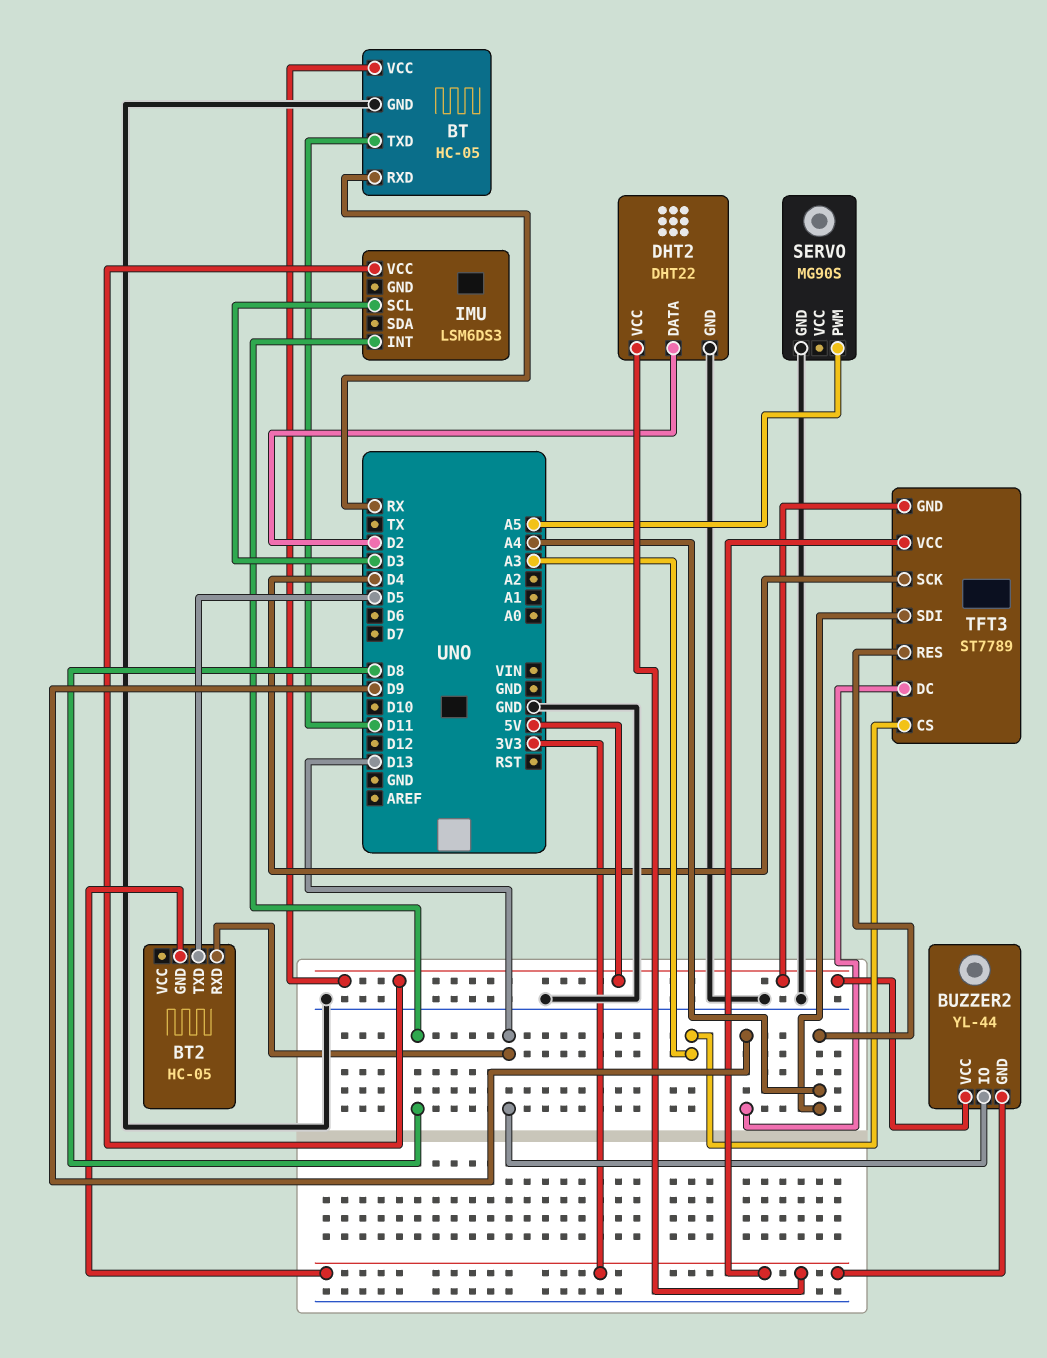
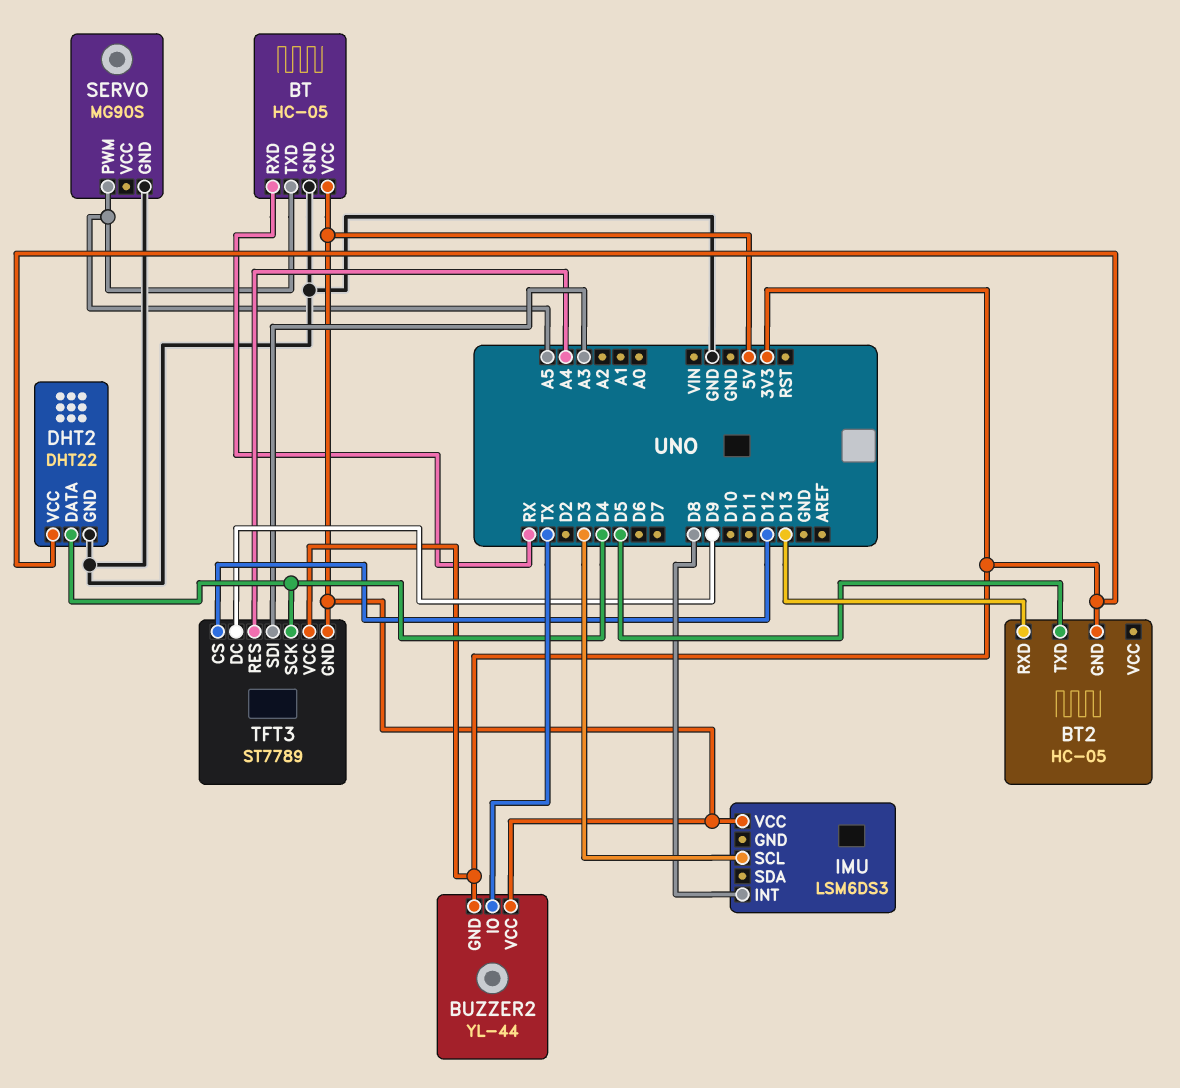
BT pin TXD: D11 -> A5
BUZZER2 pin IO: D13 -> TX
DHT2 pin DATA: D2 -> D4
TFT3 pin CS: A3 -> D12
TFT3 pin SDI: A4 -> A3

